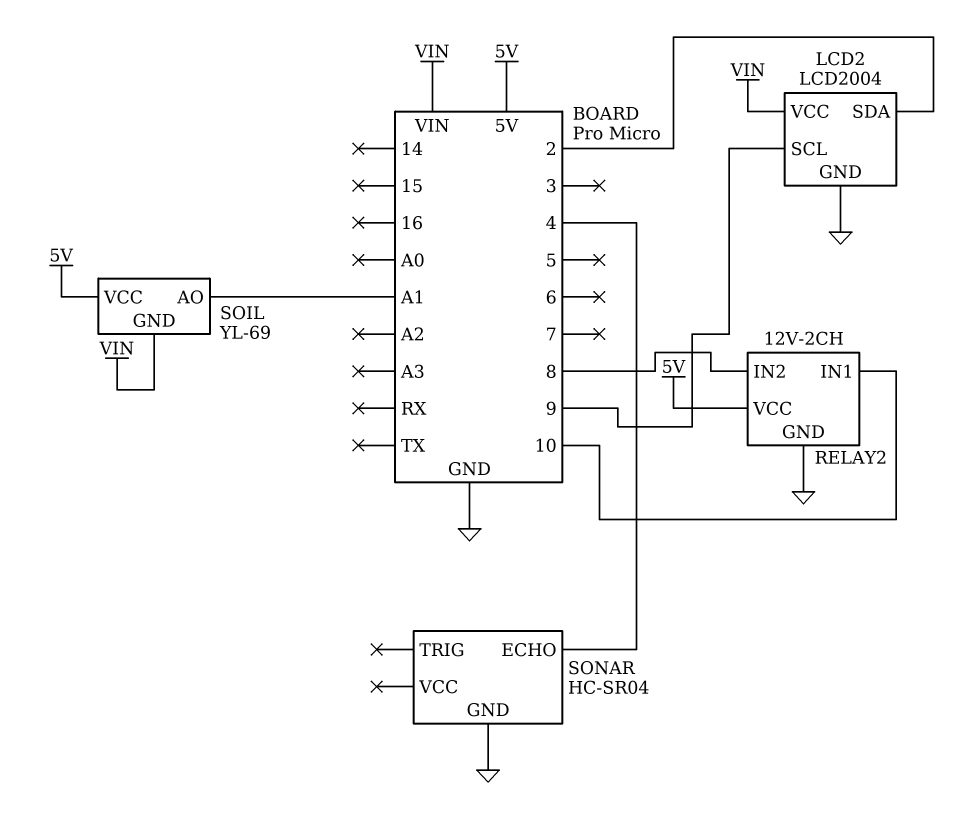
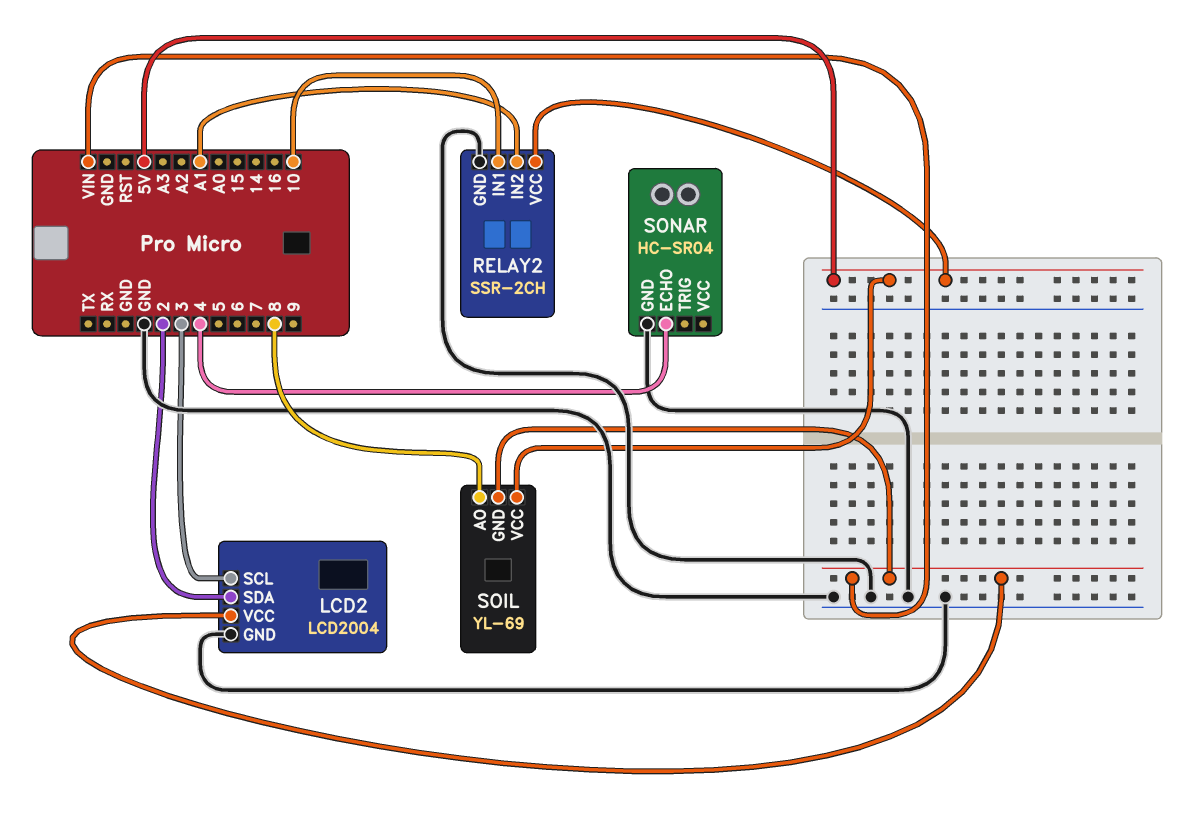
LCD2 pin SCL: 9 -> 3
RELAY2: 12V-2CH -> SSR-2CH
RELAY2 pin IN2: 8 -> A1
SOIL pin AO: A1 -> 8

